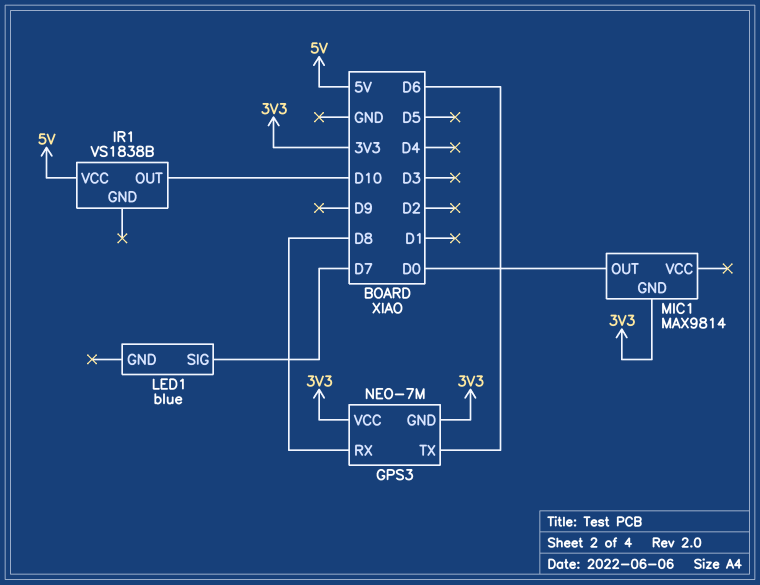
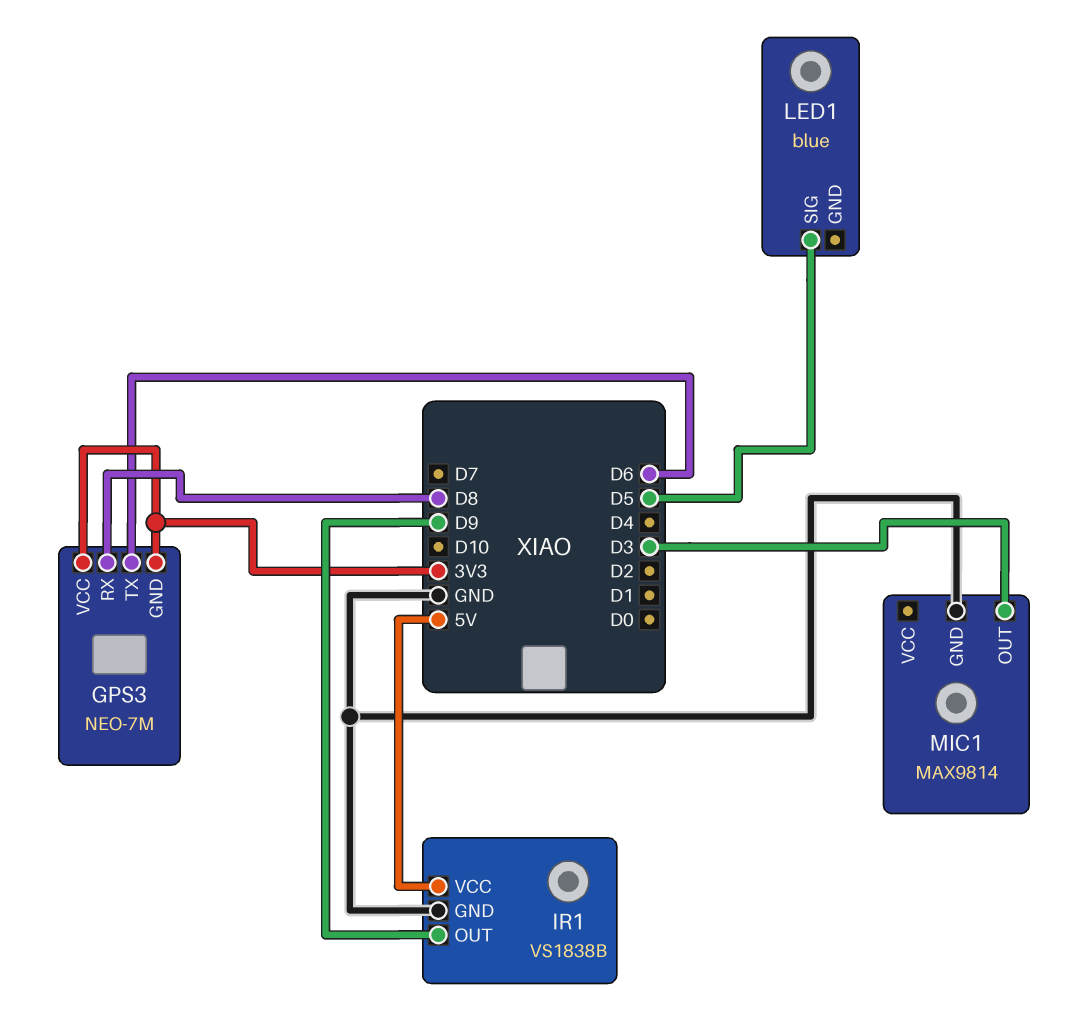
IR1 pin GND: none -> GND
IR1 pin OUT: D10 -> D9
LED1 pin SIG: D7 -> D5
MIC1 pin GND: 3V3 -> GND
MIC1 pin OUT: D0 -> D3

